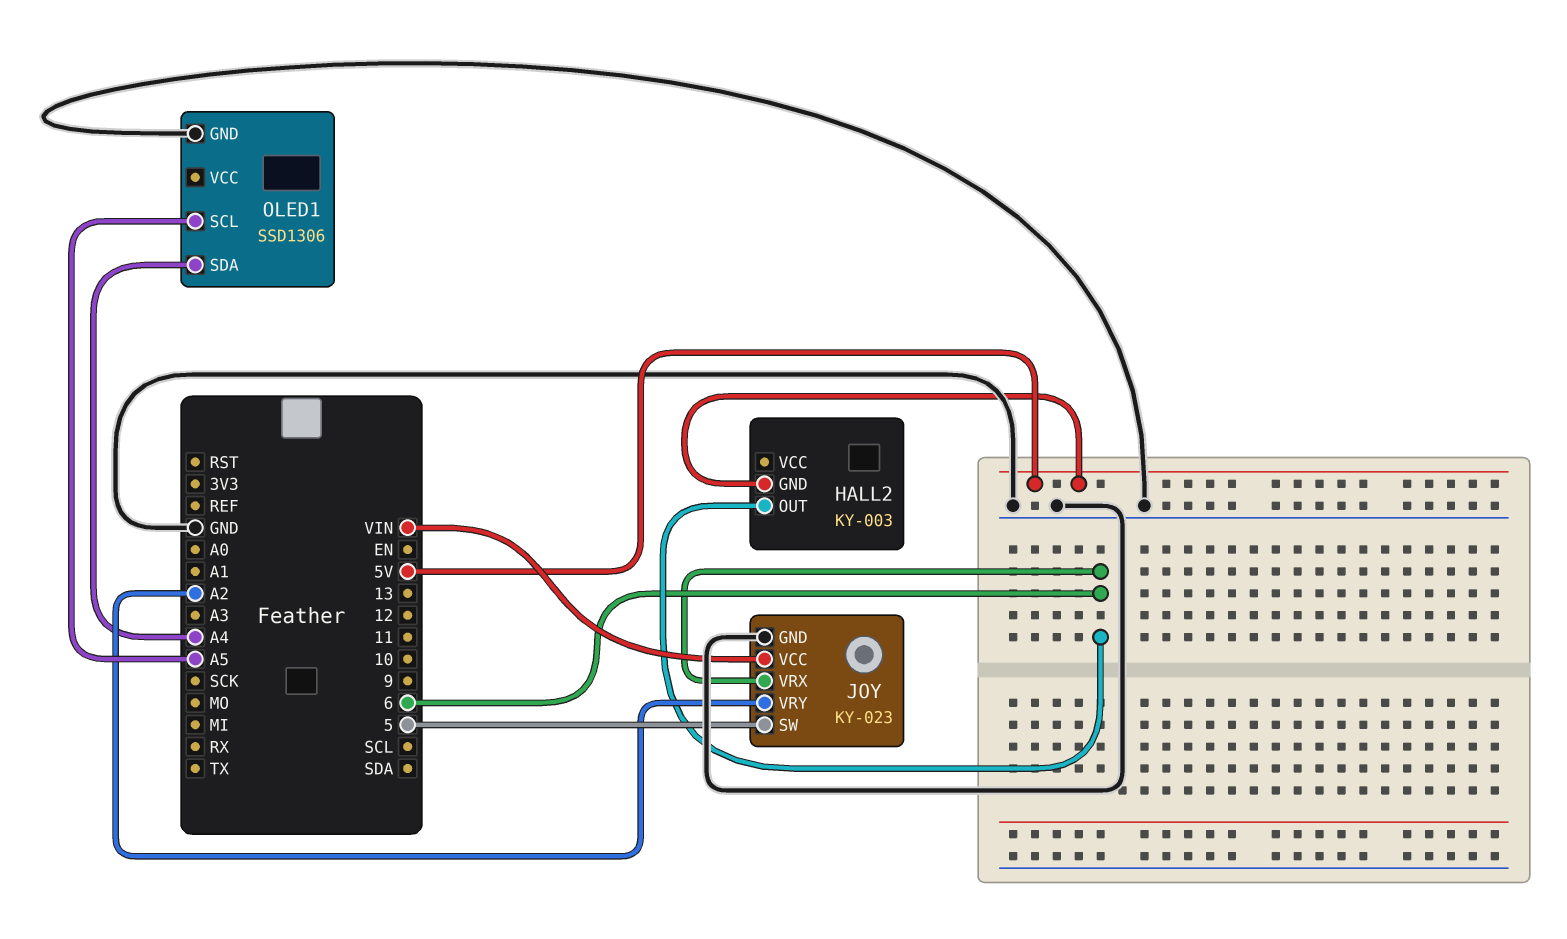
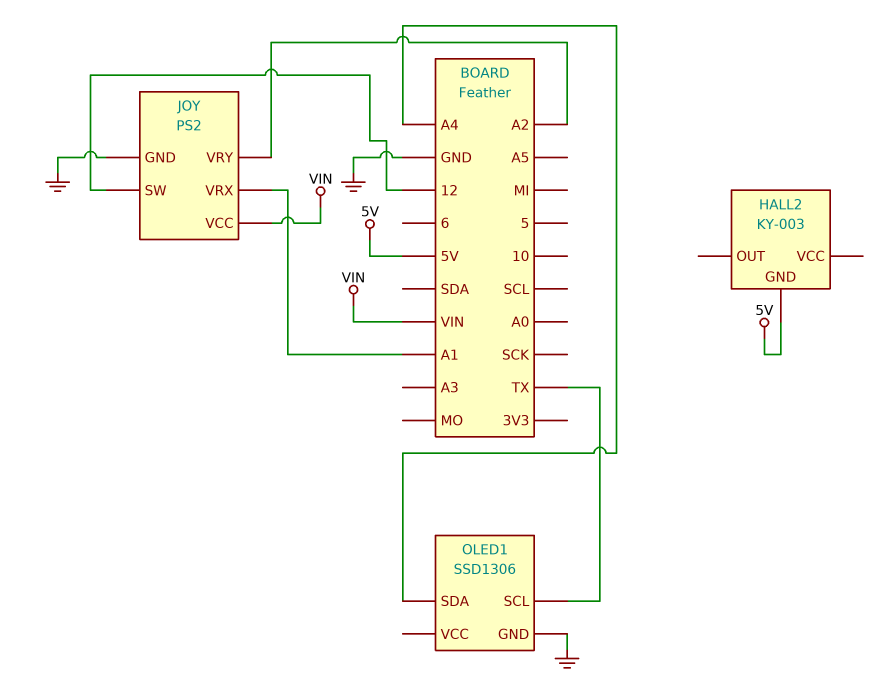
HALL2 pin OUT: 6 -> none
JOY: KY-023 -> PS2
JOY pin SW: 5 -> 12
JOY pin VRX: 6 -> A1
OLED1 pin SCL: A5 -> TX

